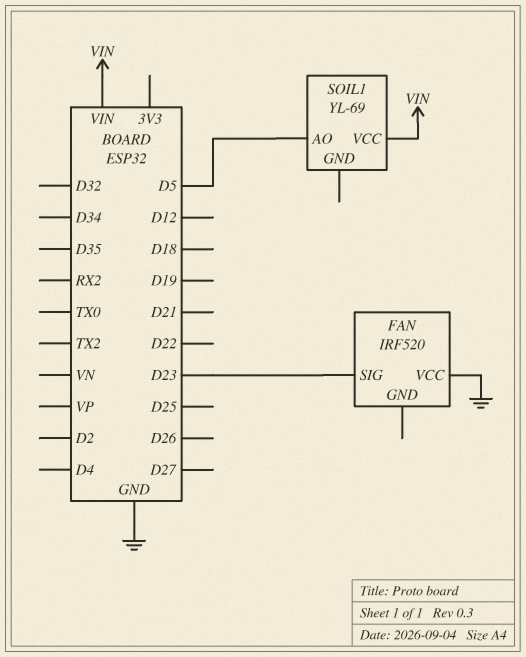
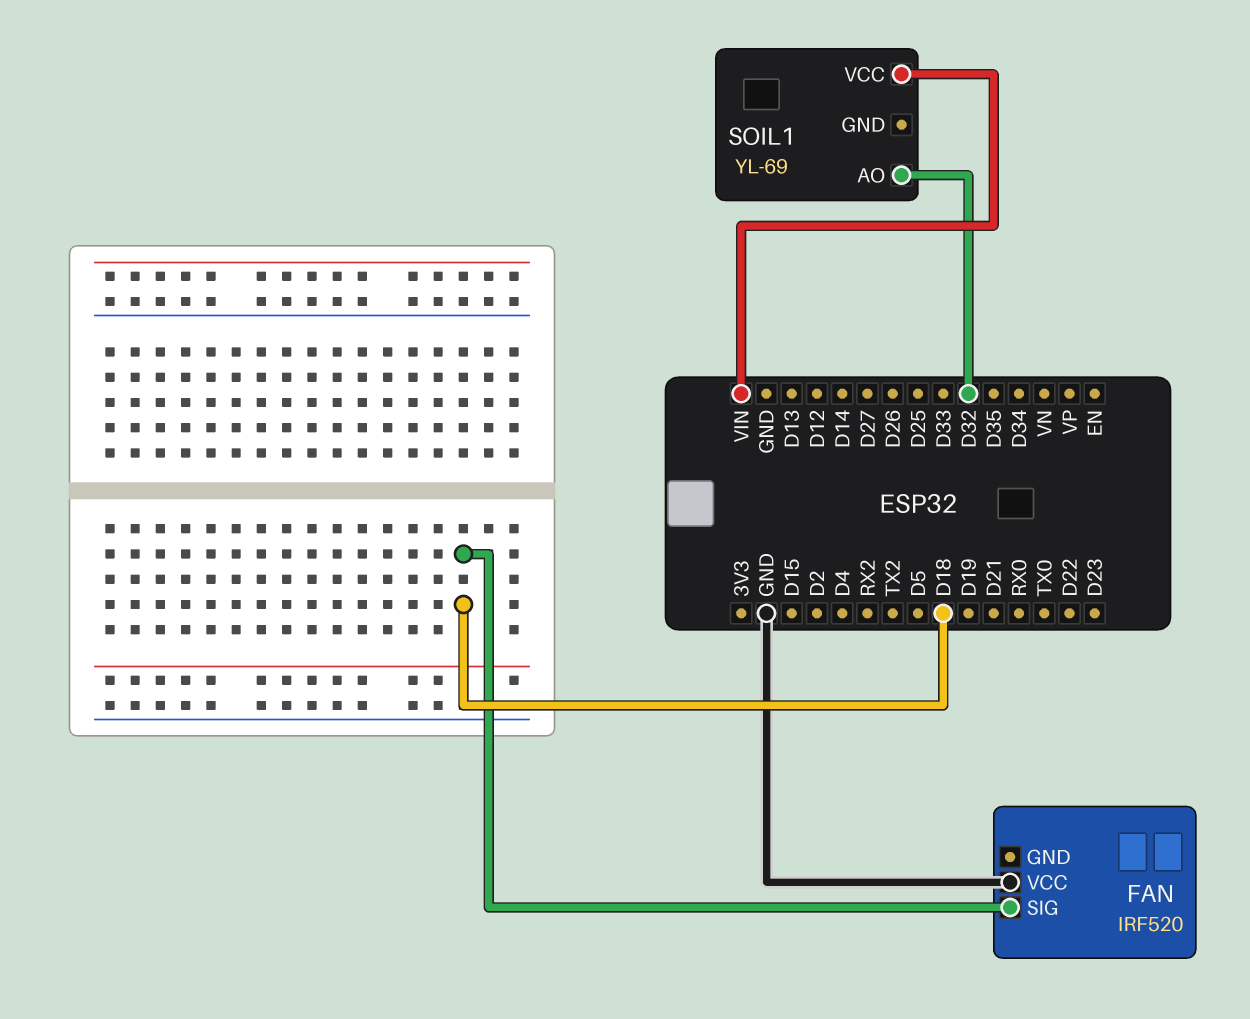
FAN pin SIG: D23 -> D18
SOIL1 pin AO: D5 -> D32

